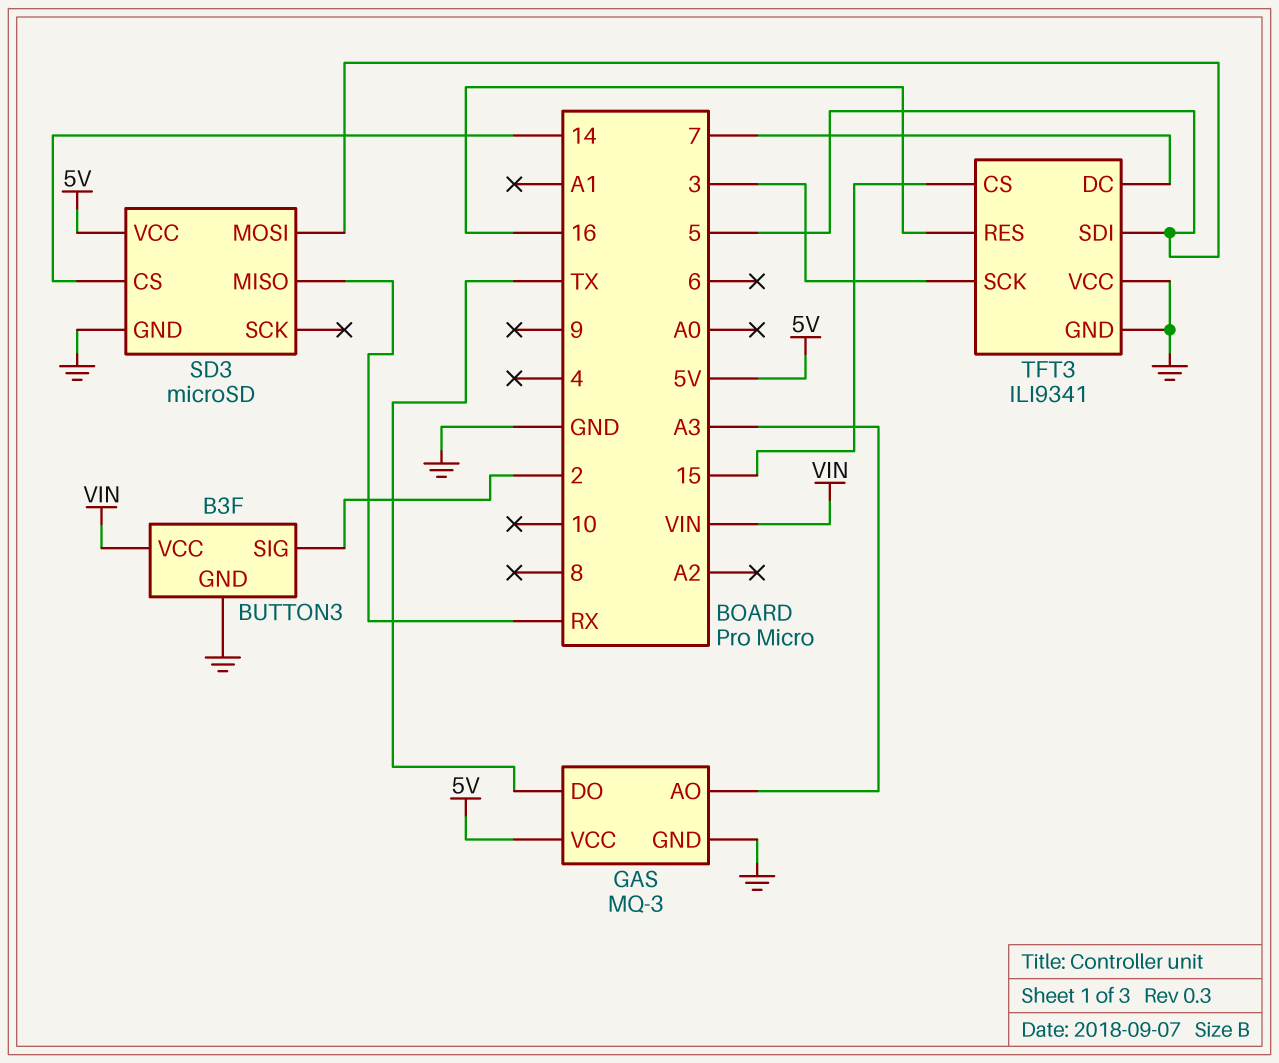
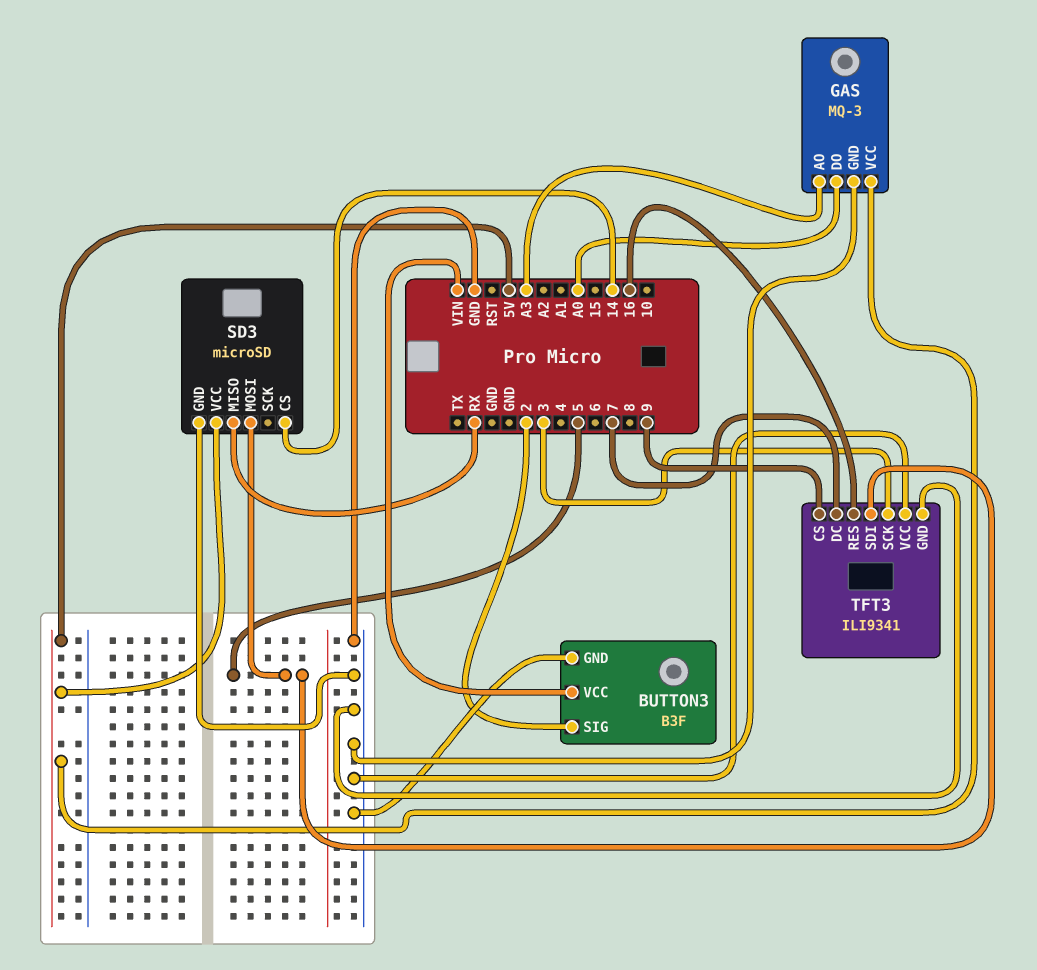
GAS pin DO: TX -> A0
TFT3 pin CS: 15 -> 9

